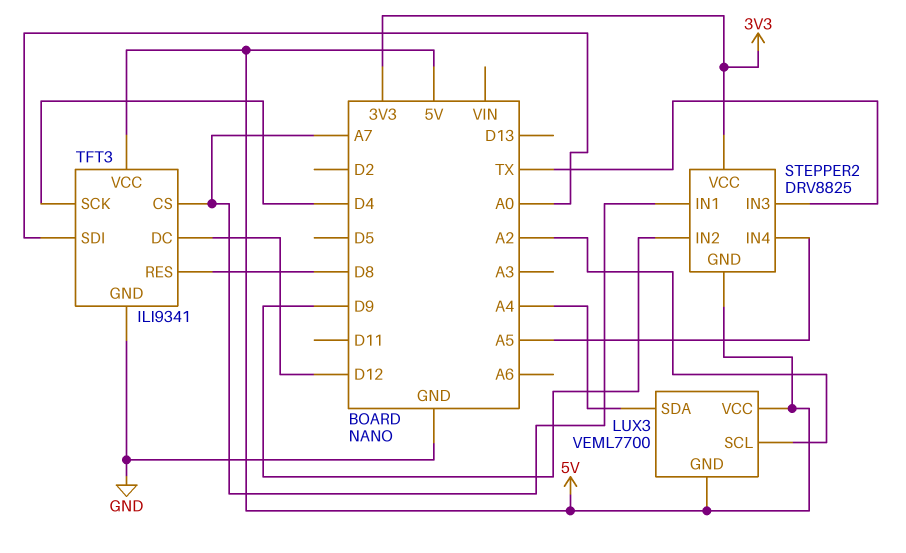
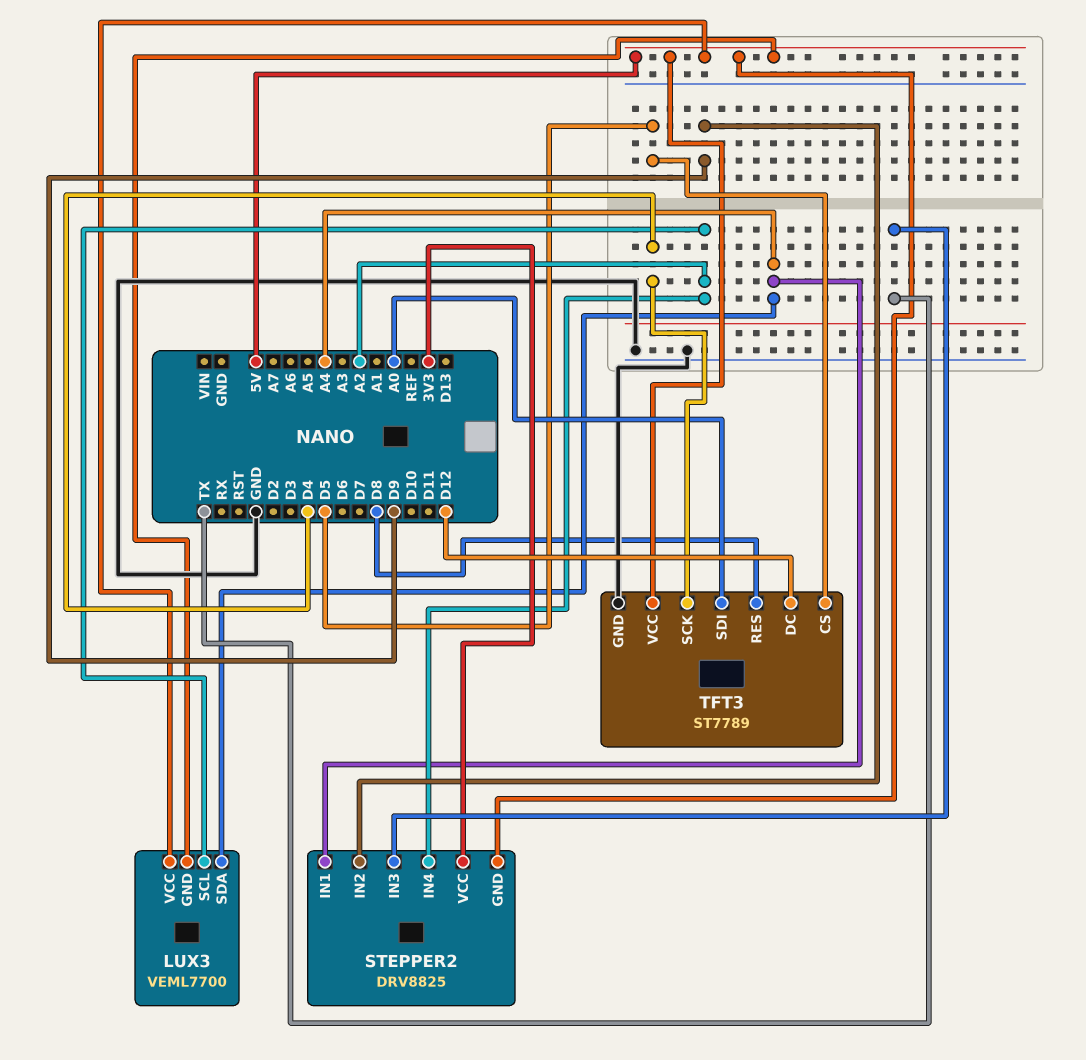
STEPPER2 pin IN1: A7 -> A4
STEPPER2 pin IN4: A5 -> A2
TFT3: ILI9341 -> ST7789
TFT3 pin CS: A7 -> D5

